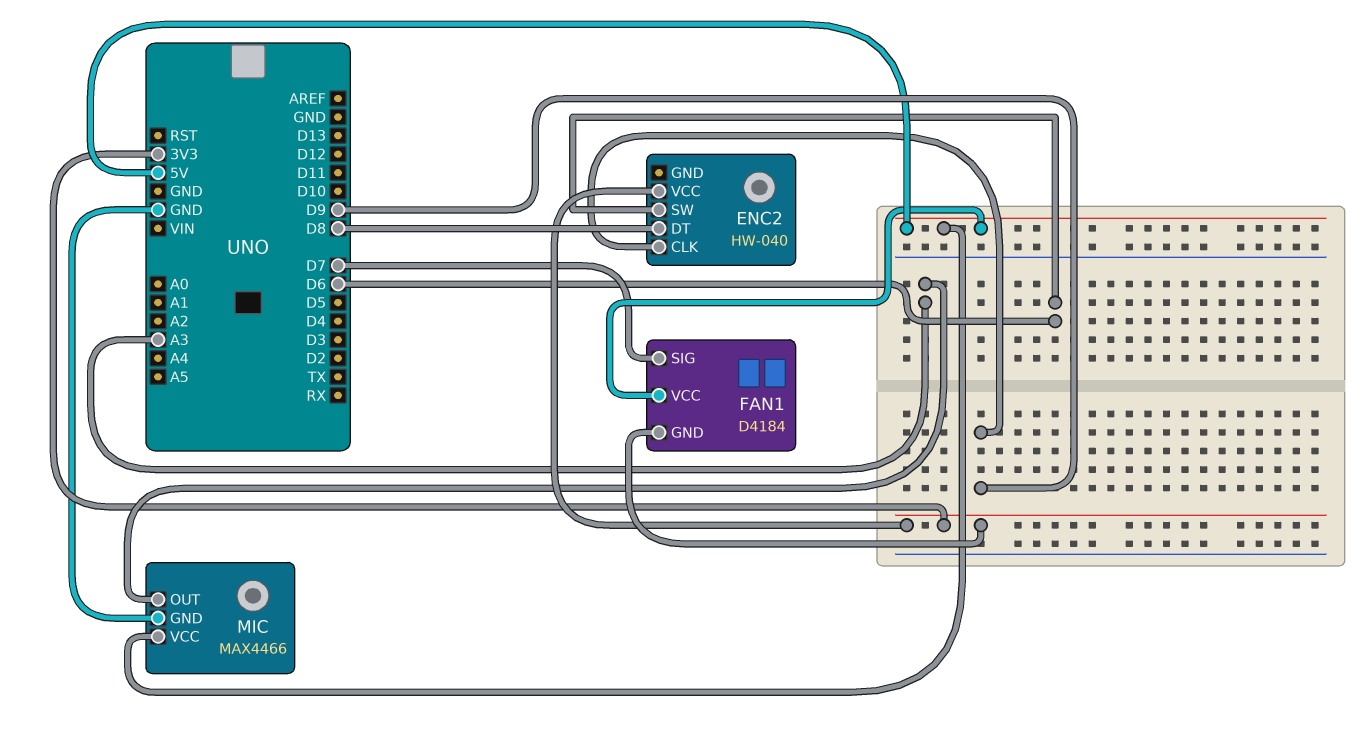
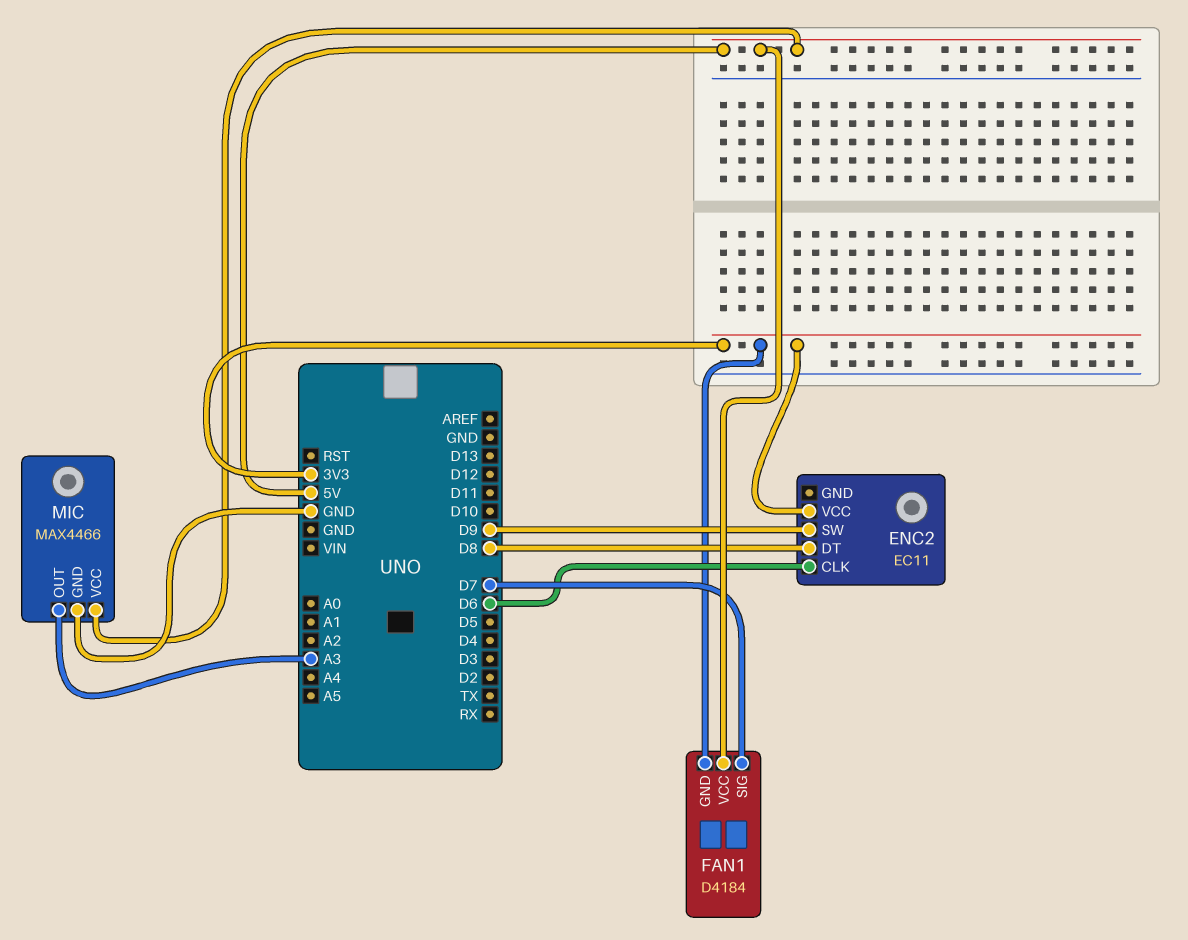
ENC2: HW-040 -> EC11
ENC2 pin CLK: D9 -> D6
ENC2 pin SW: D6 -> D9

